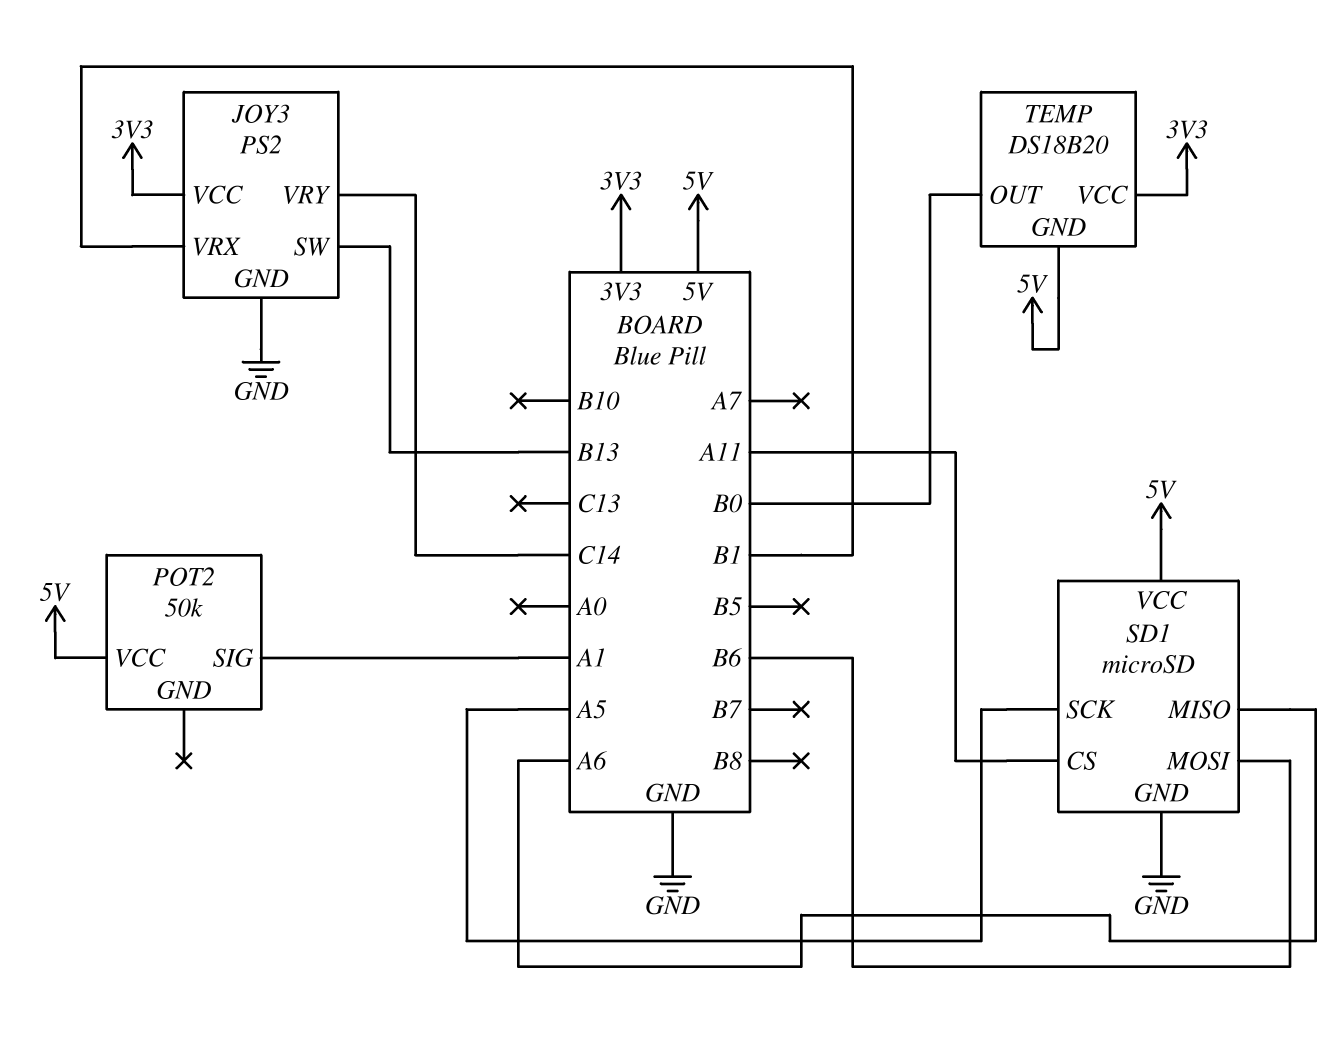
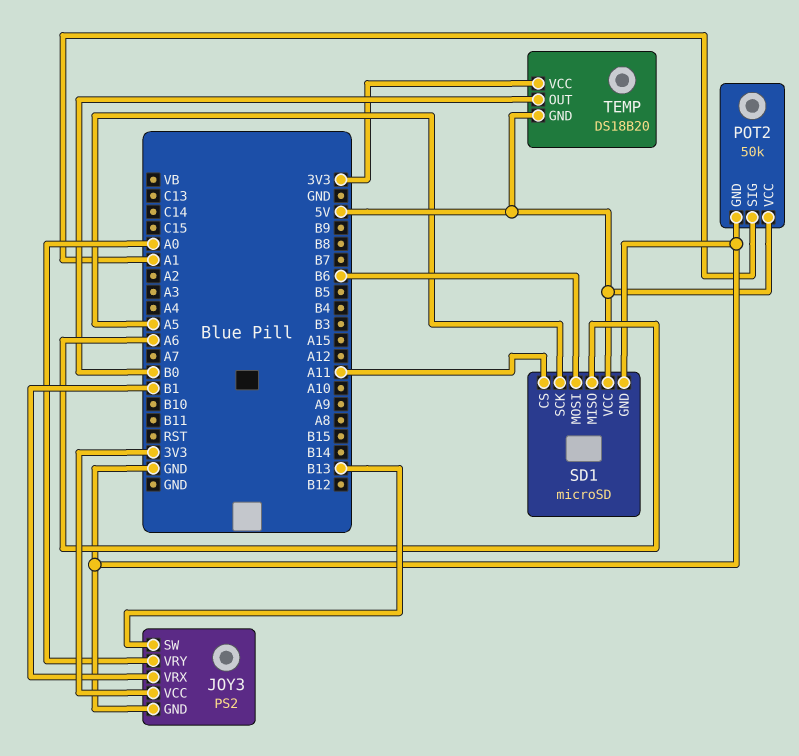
JOY3 pin VRY: C14 -> A0
POT2 pin GND: none -> GND

